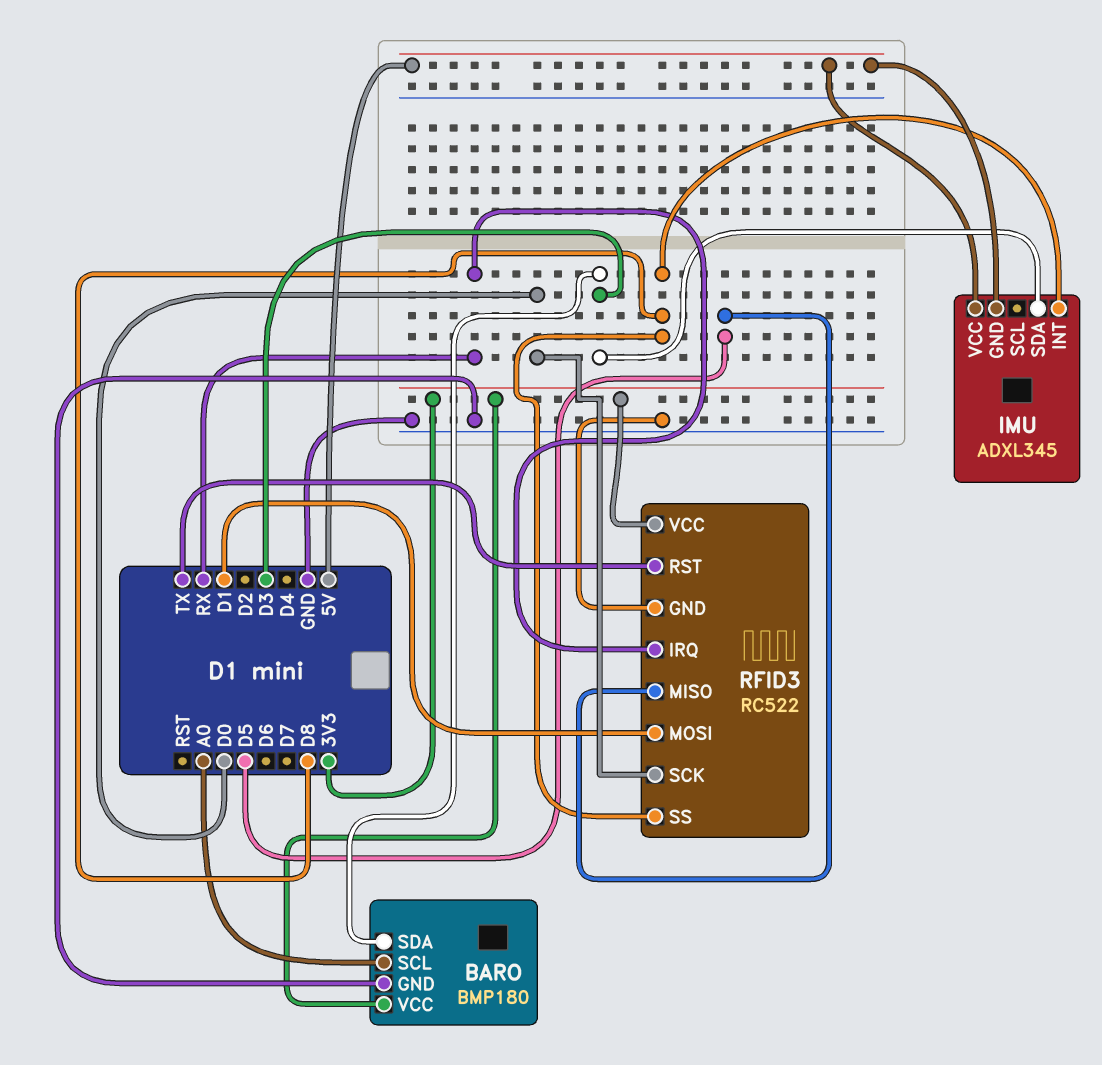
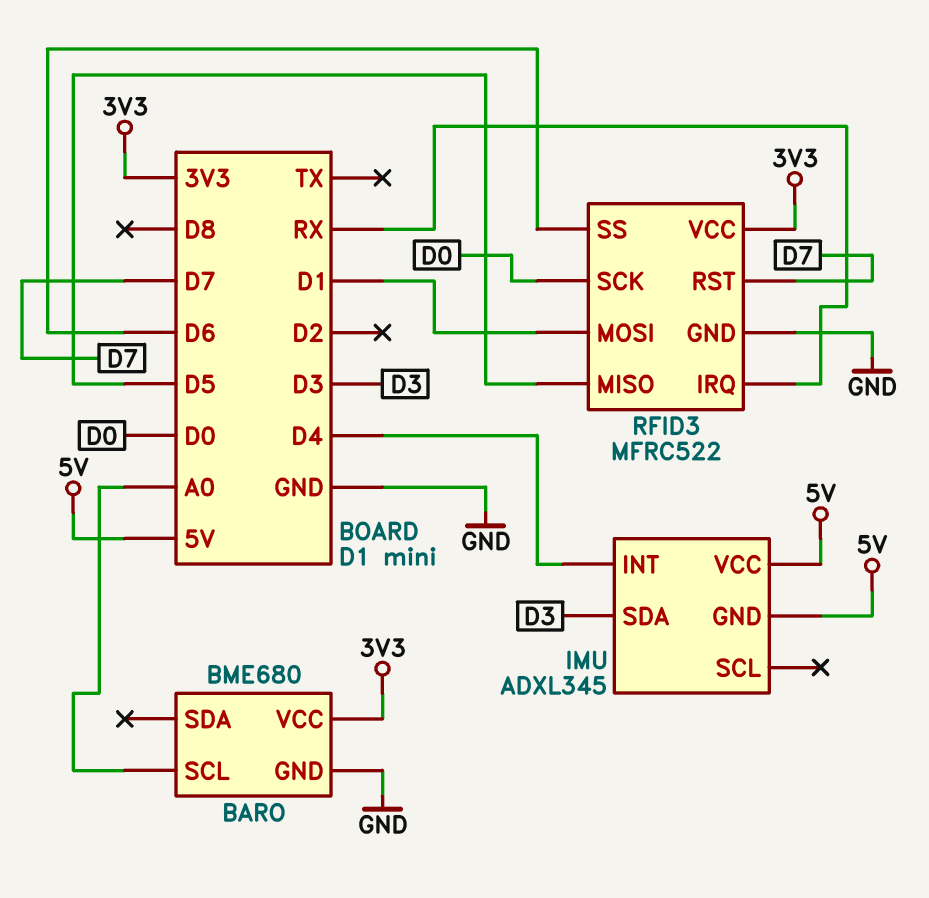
BARO: BMP180 -> BME680
BARO pin SDA: D3 -> none
IMU pin INT: D8 -> D4
RFID3: RC522 -> MFRC522
RFID3 pin RST: TX -> D7
RFID3 pin SS: D8 -> D6

